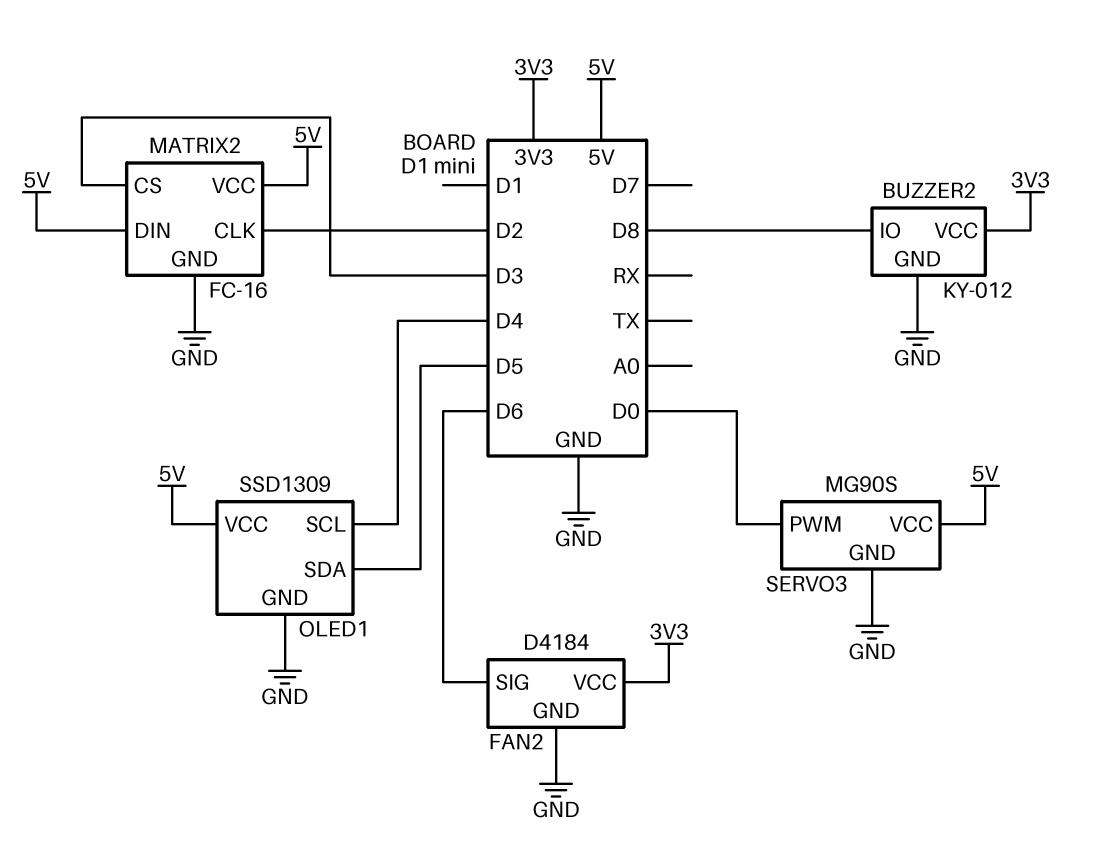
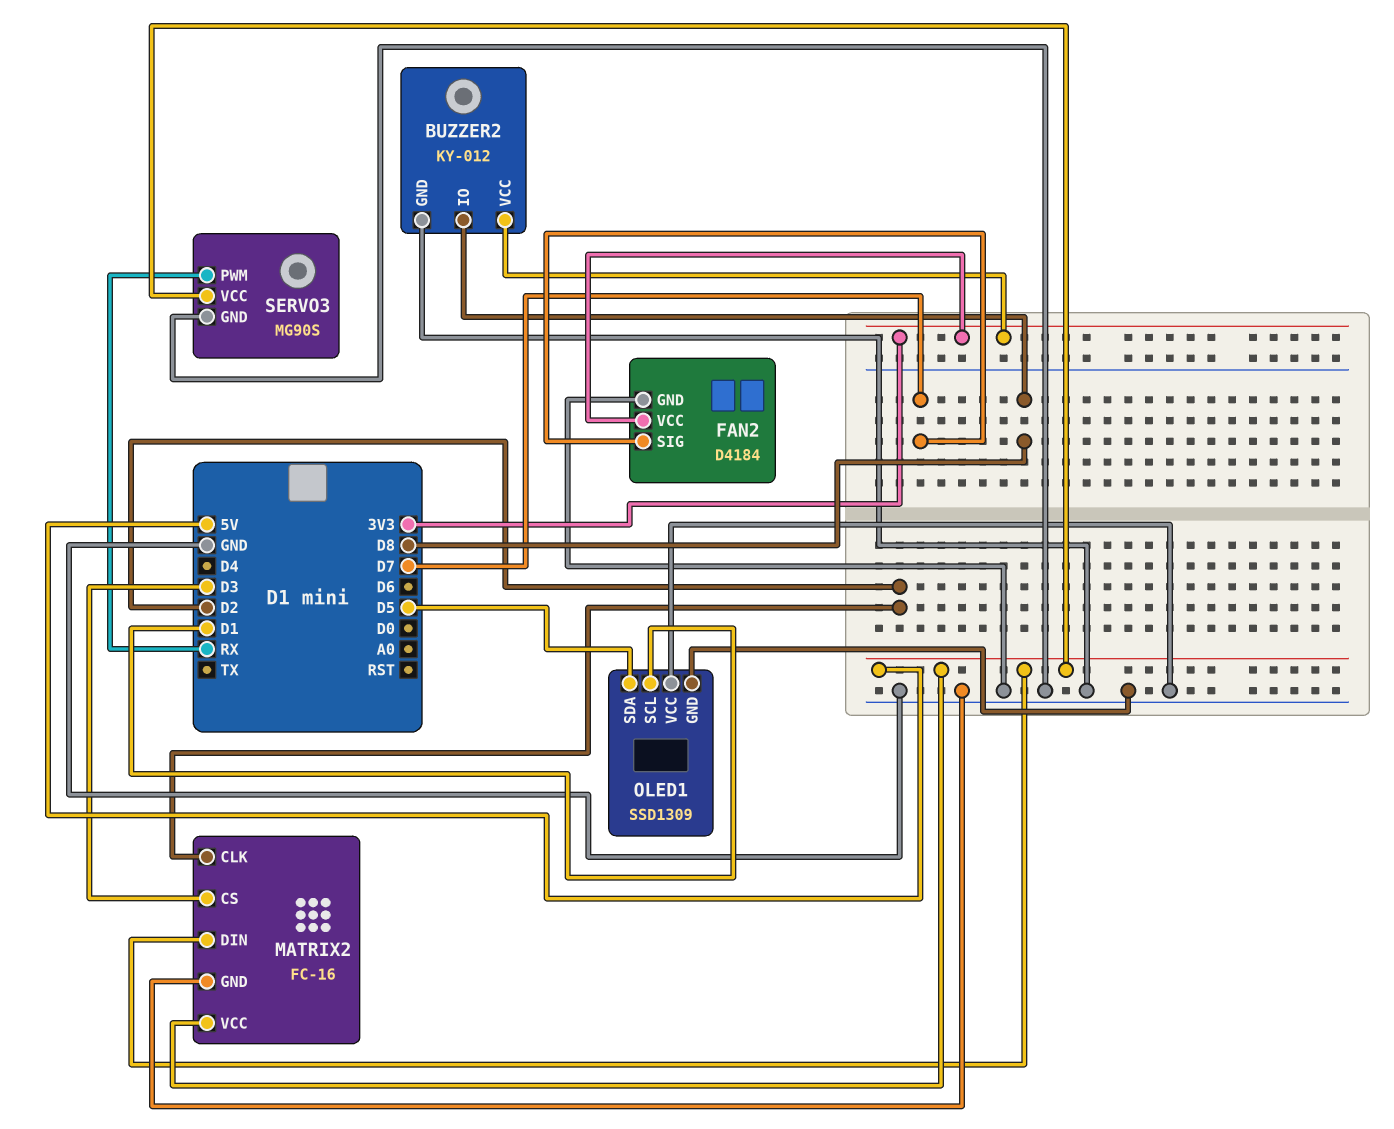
FAN2 pin SIG: D6 -> D7
OLED1 pin SCL: D4 -> D1
OLED1 pin VCC: 5V -> GND
SERVO3 pin PWM: D0 -> RX

